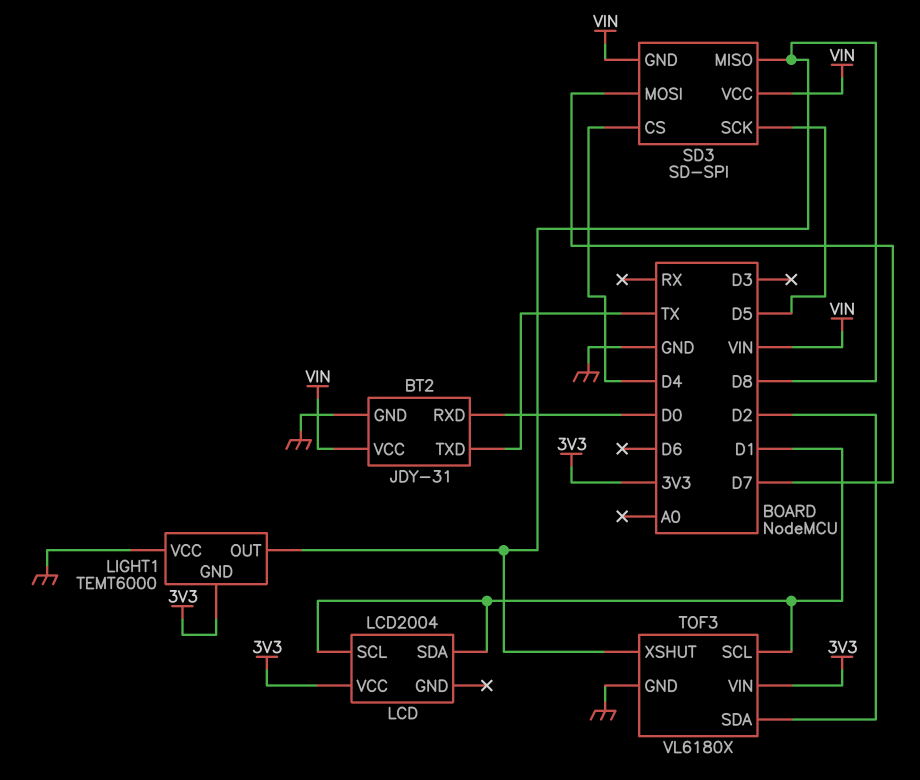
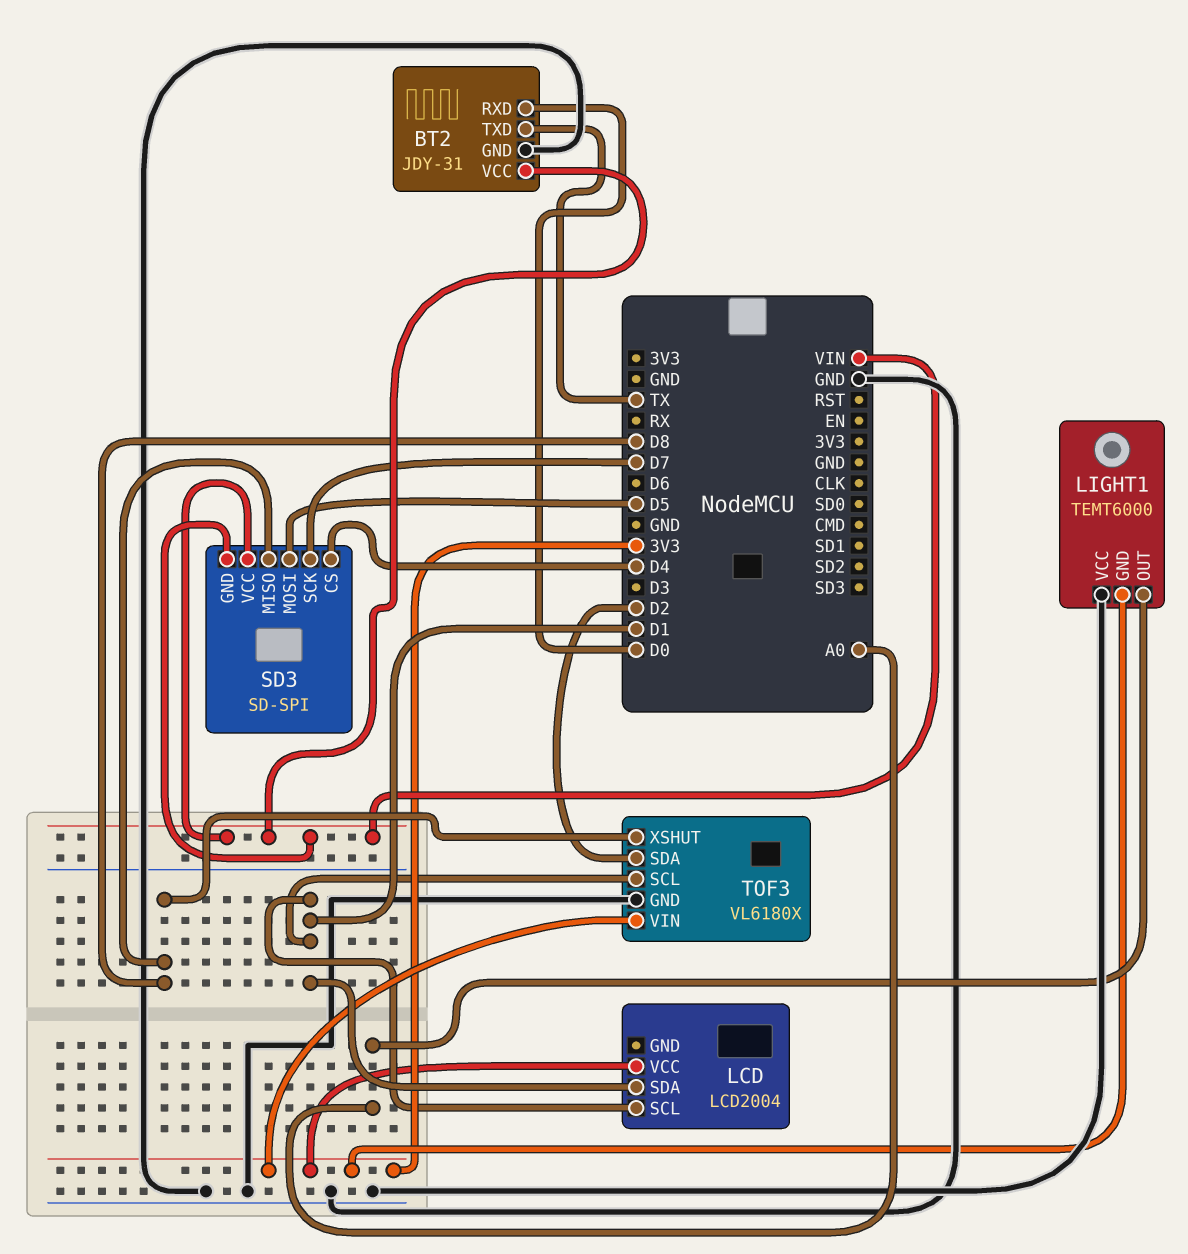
LIGHT1 pin OUT: D8 -> A0
SD3 pin MOSI: D7 -> D5
SD3 pin SCK: D5 -> D7

